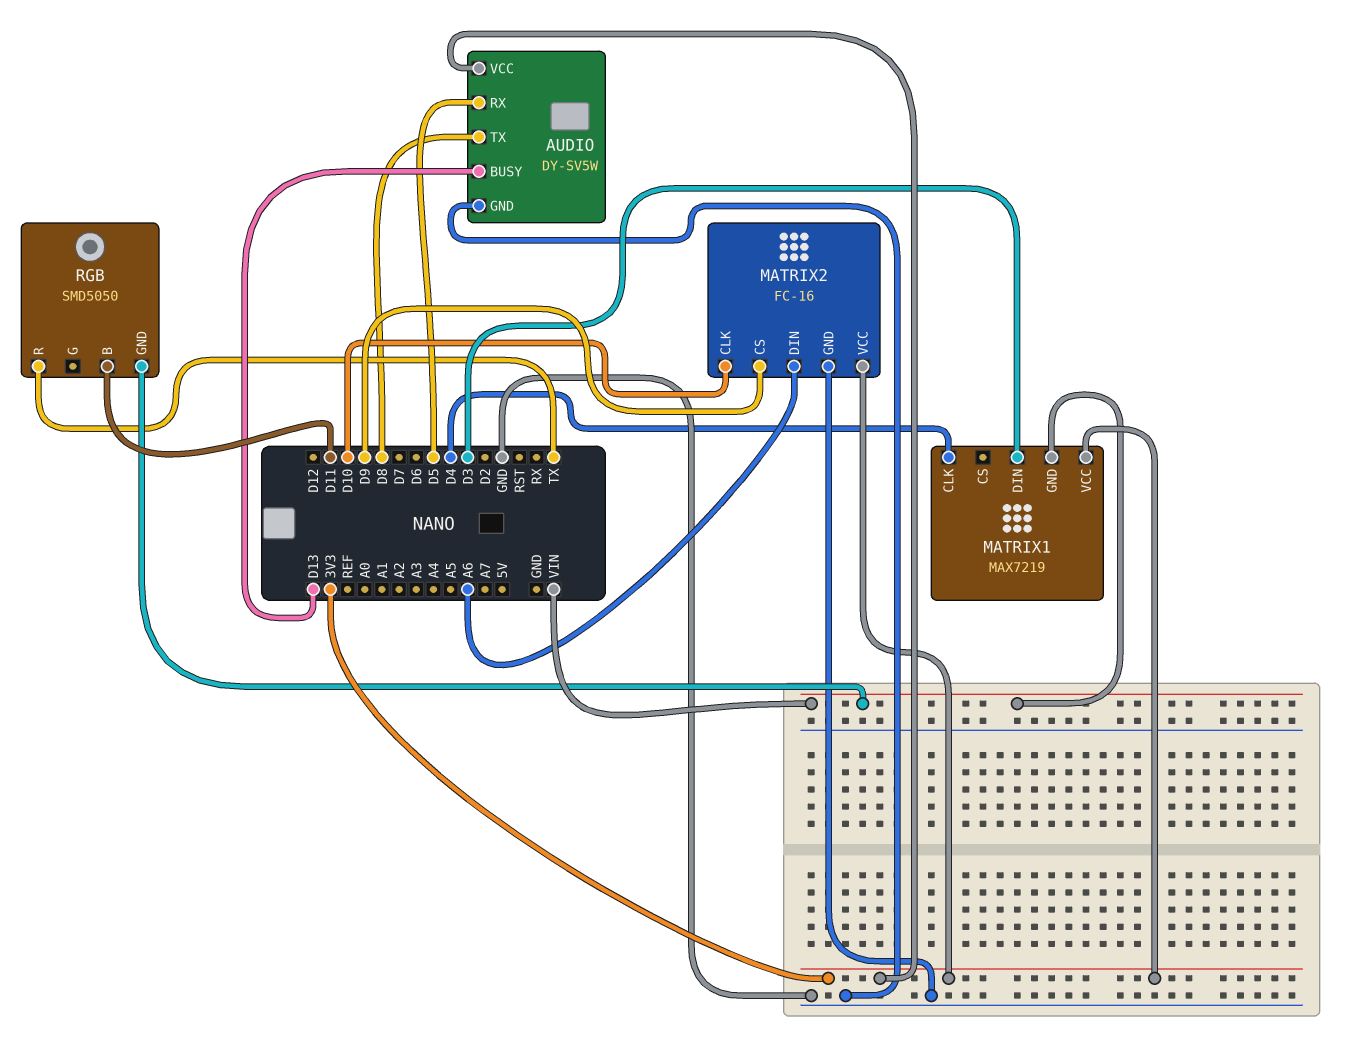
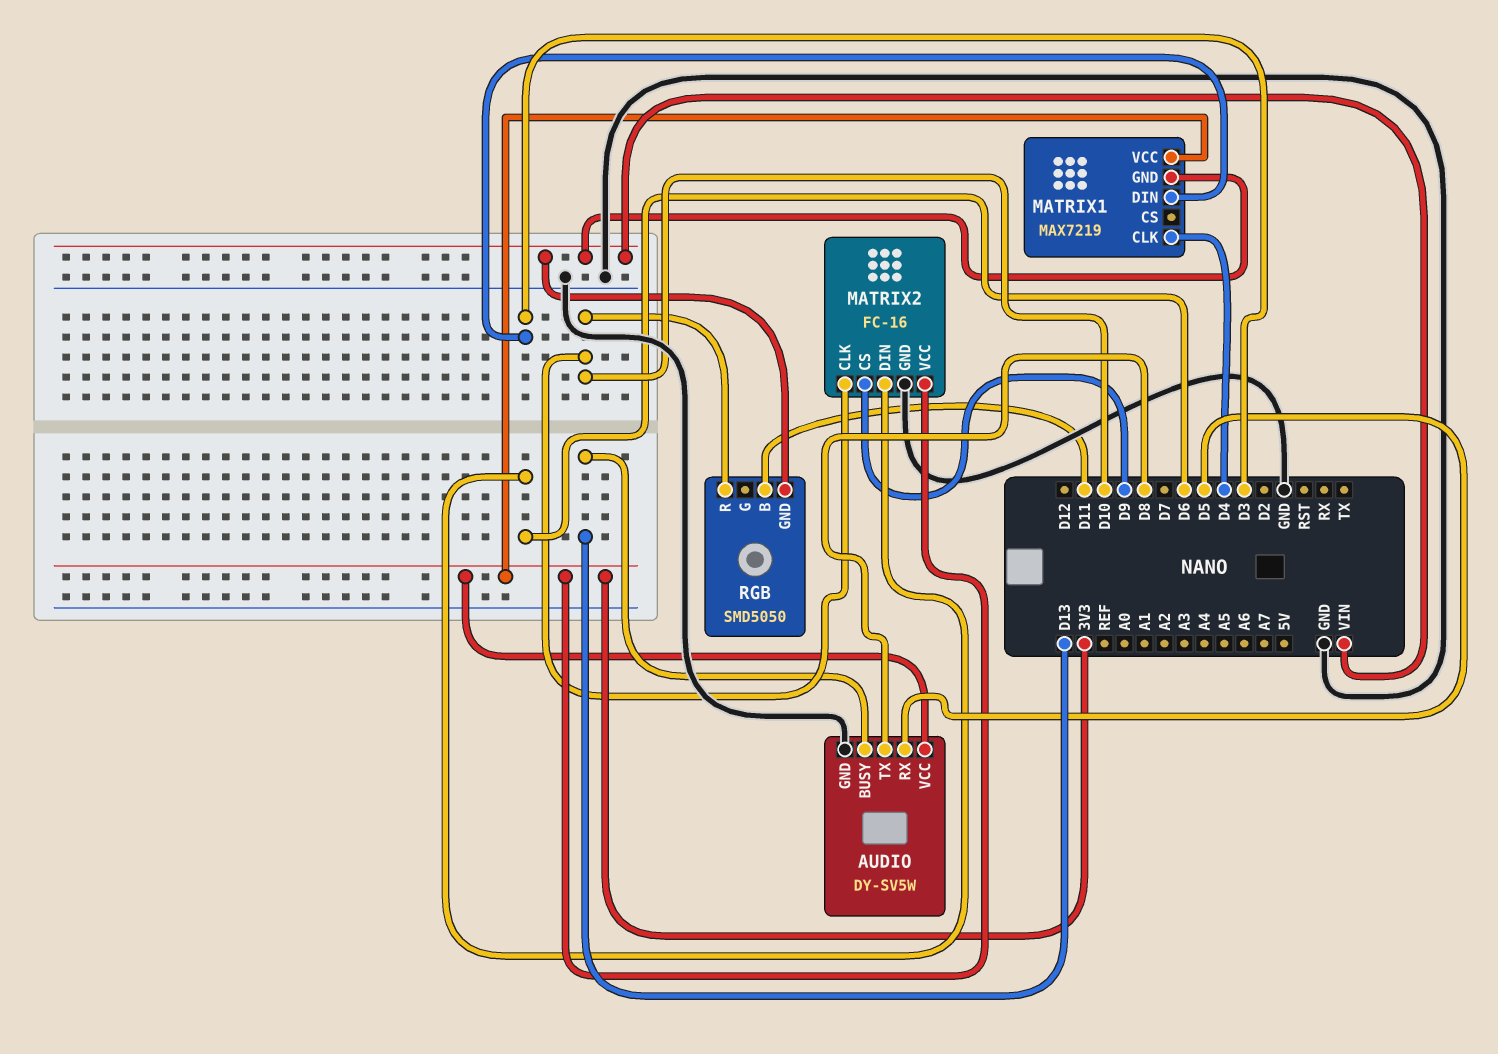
MATRIX2 pin DIN: A6 -> D6
RGB pin R: TX -> D10

